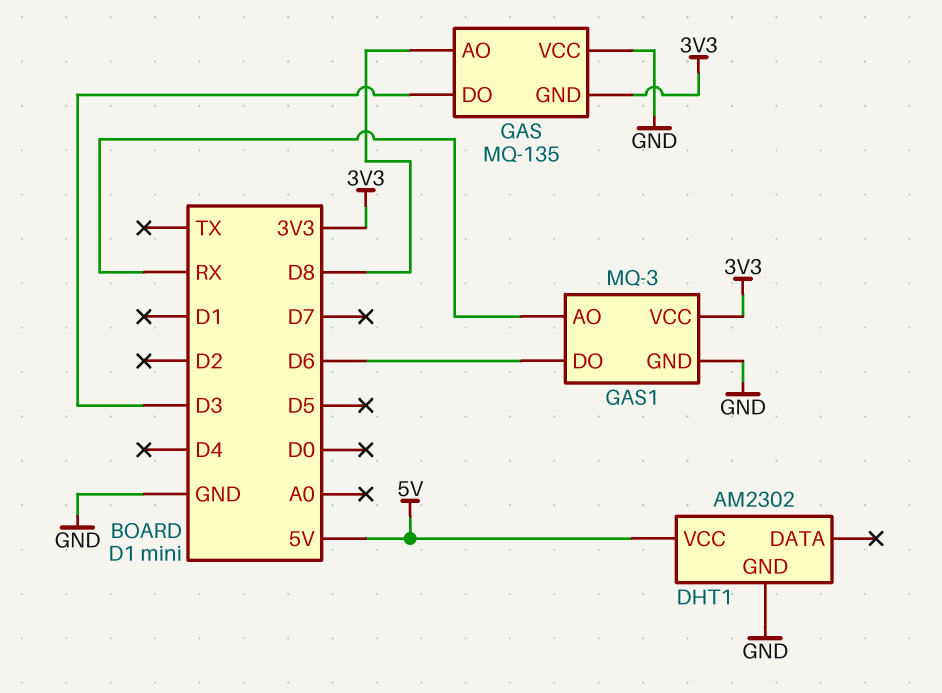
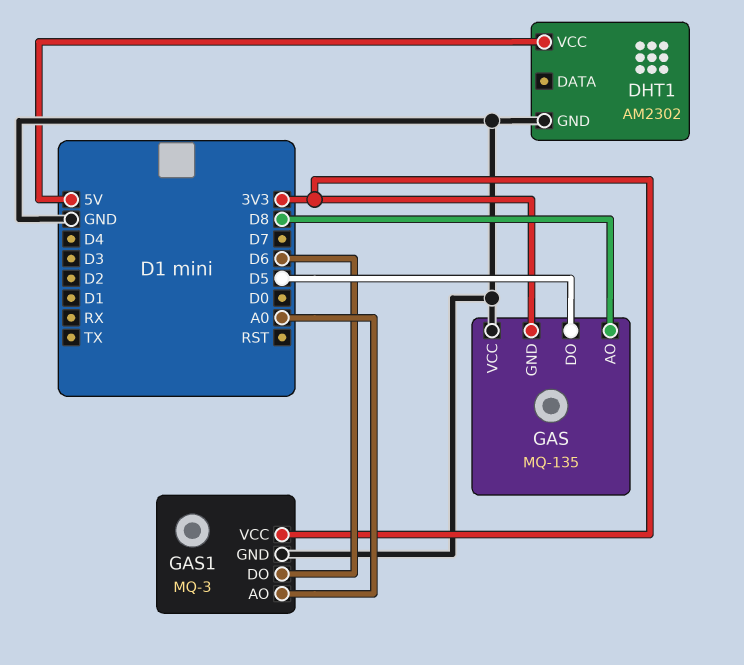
GAS pin DO: D3 -> D5
GAS1 pin AO: RX -> A0

